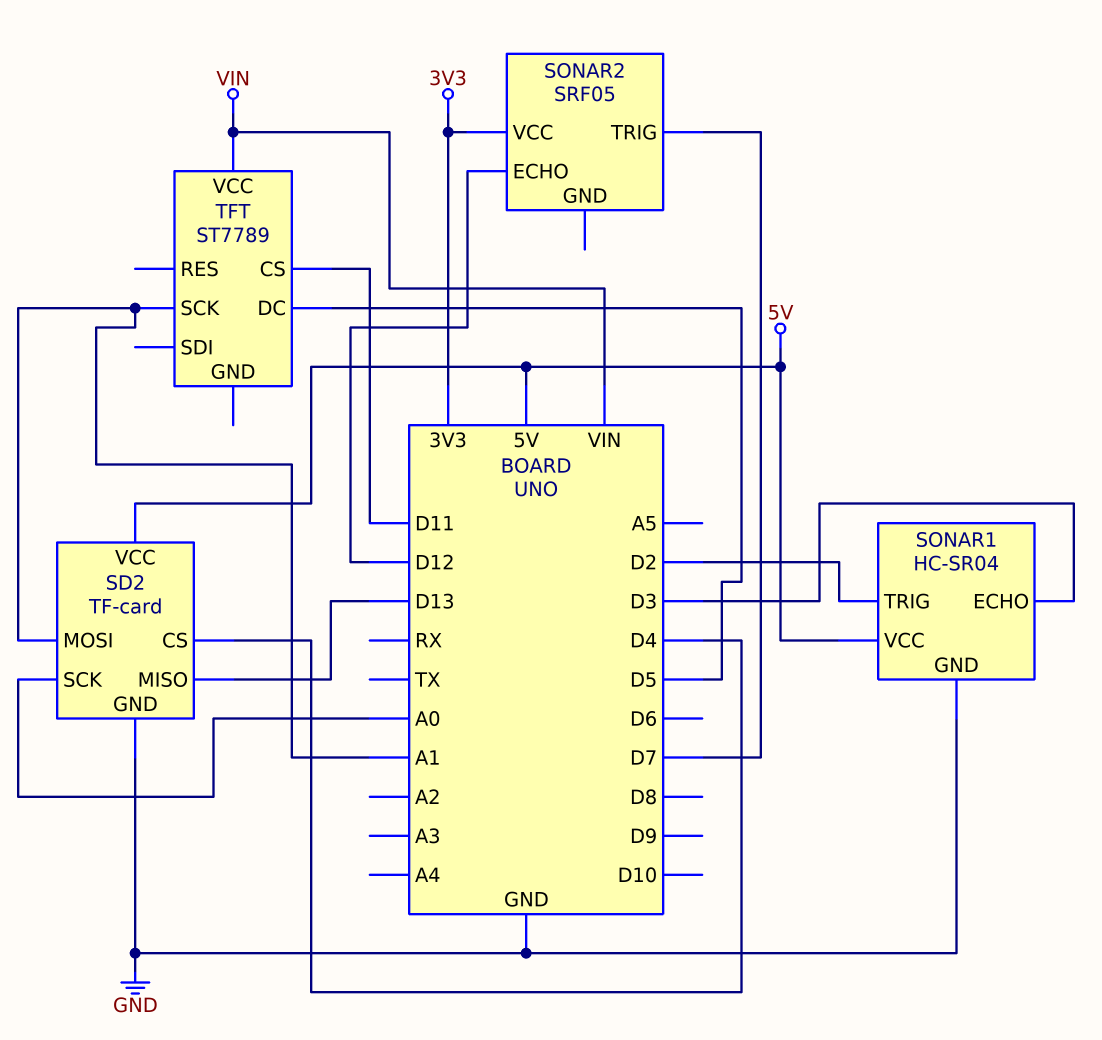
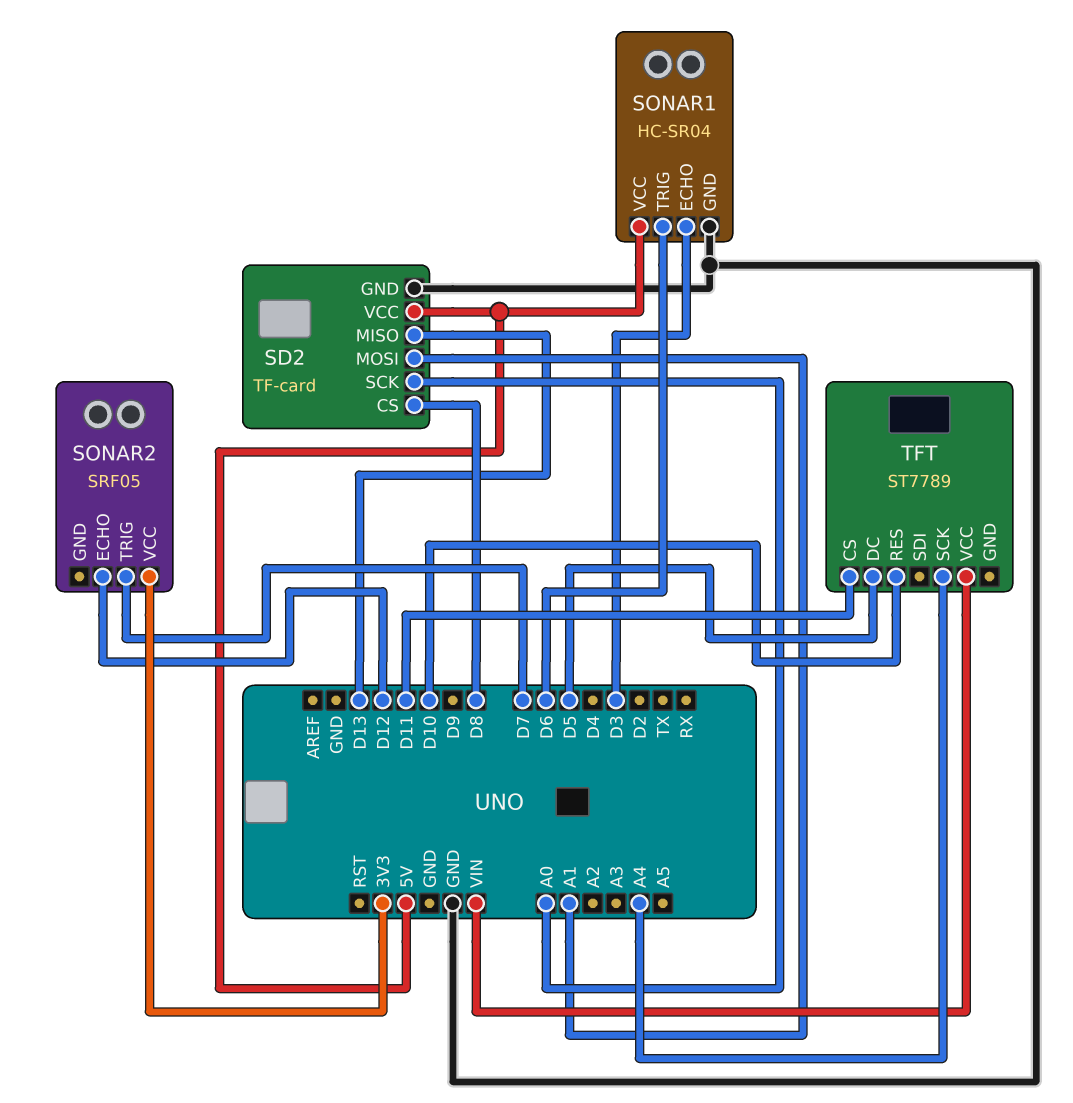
SD2 pin CS: D4 -> D8
SONAR1 pin TRIG: D2 -> D6
TFT pin RES: none -> D10
TFT pin SCK: A1 -> A4

